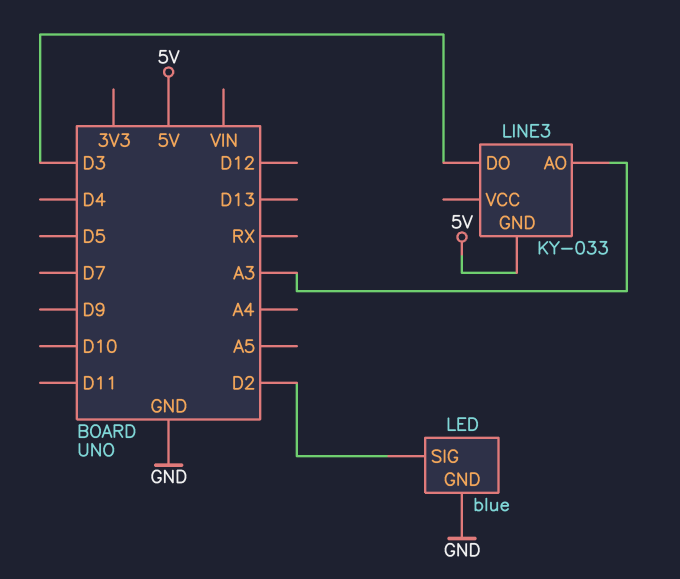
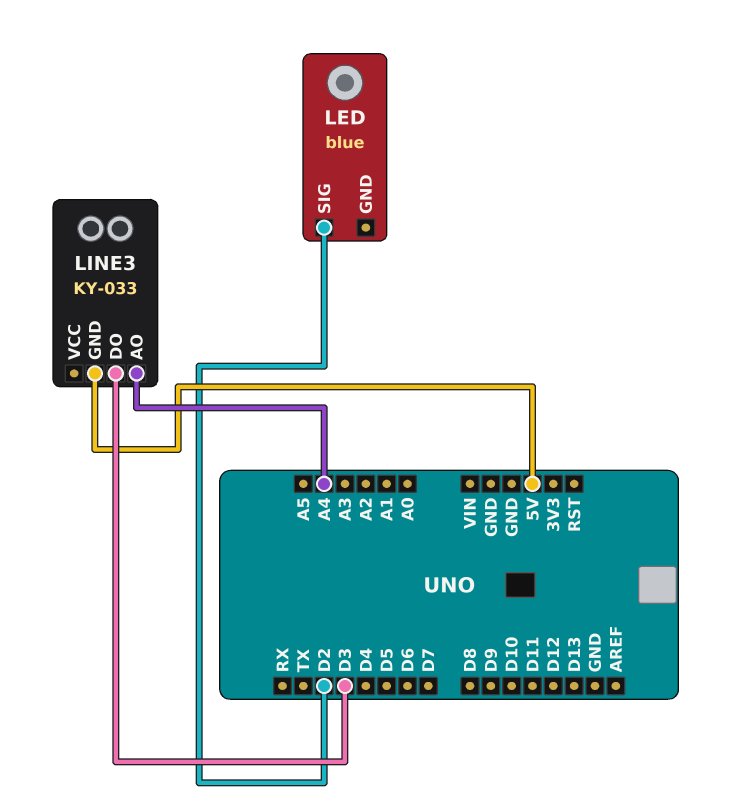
LED pin GND: GND -> none
LINE3 pin AO: A3 -> A4

